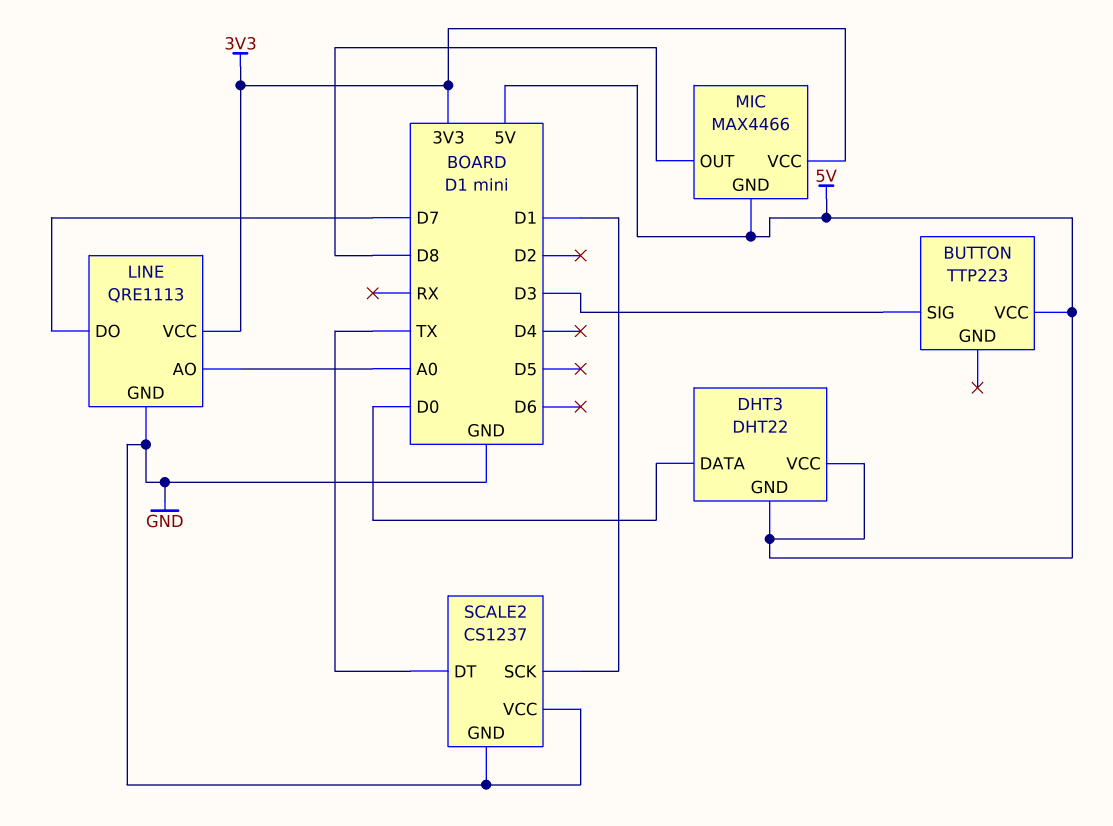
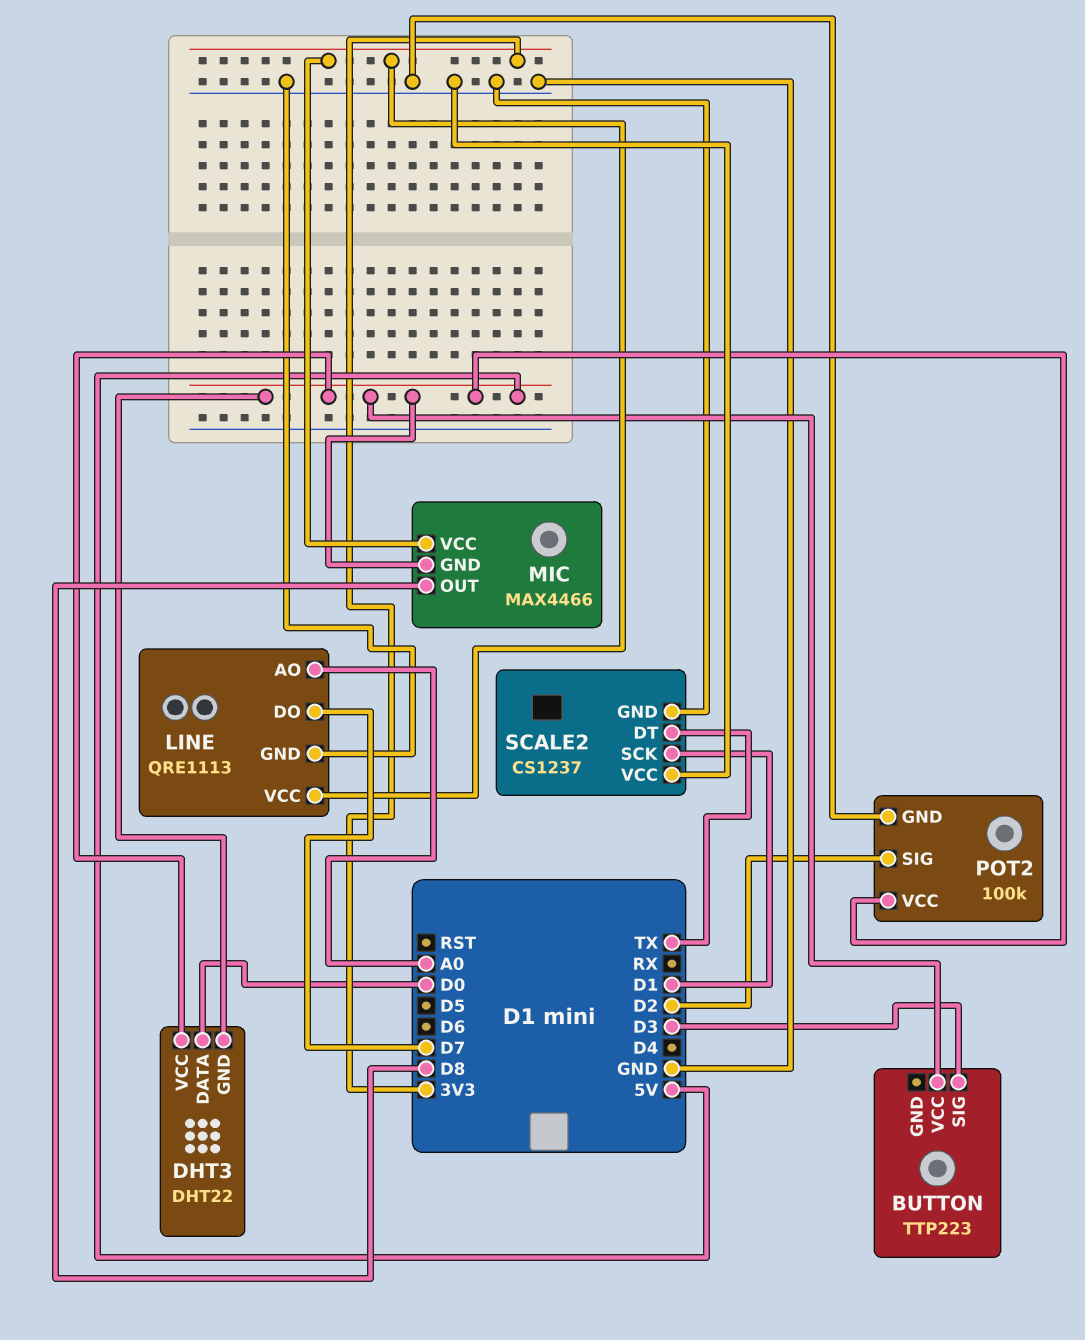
POT2: none -> 100k
POT2 pin GND: none -> GND
POT2 pin SIG: none -> D2
POT2 pin VCC: none -> 5V

